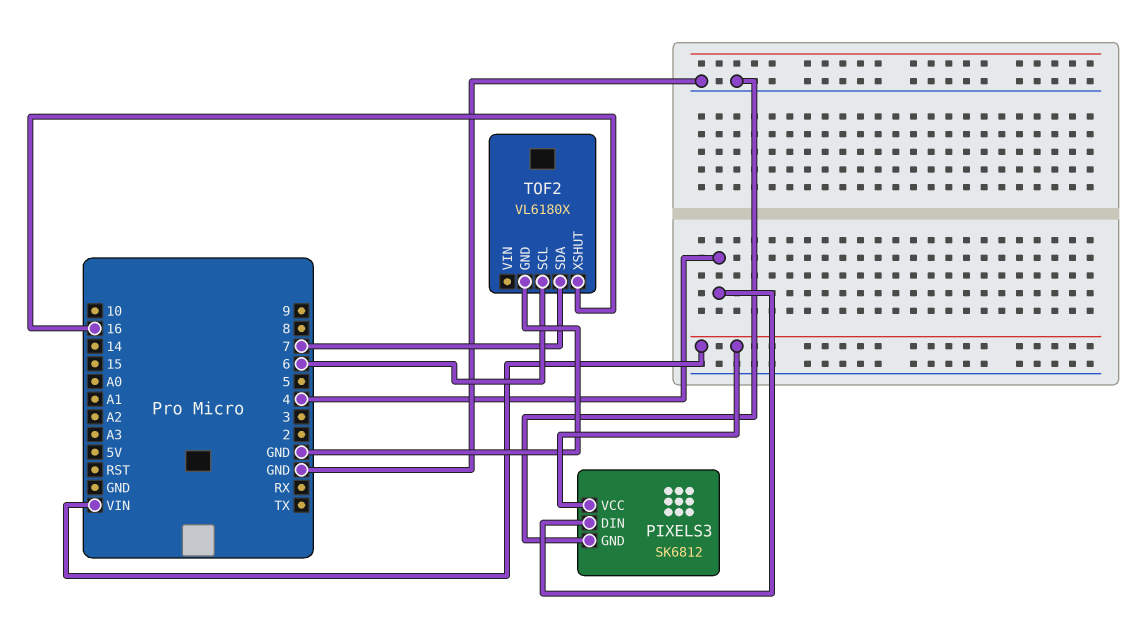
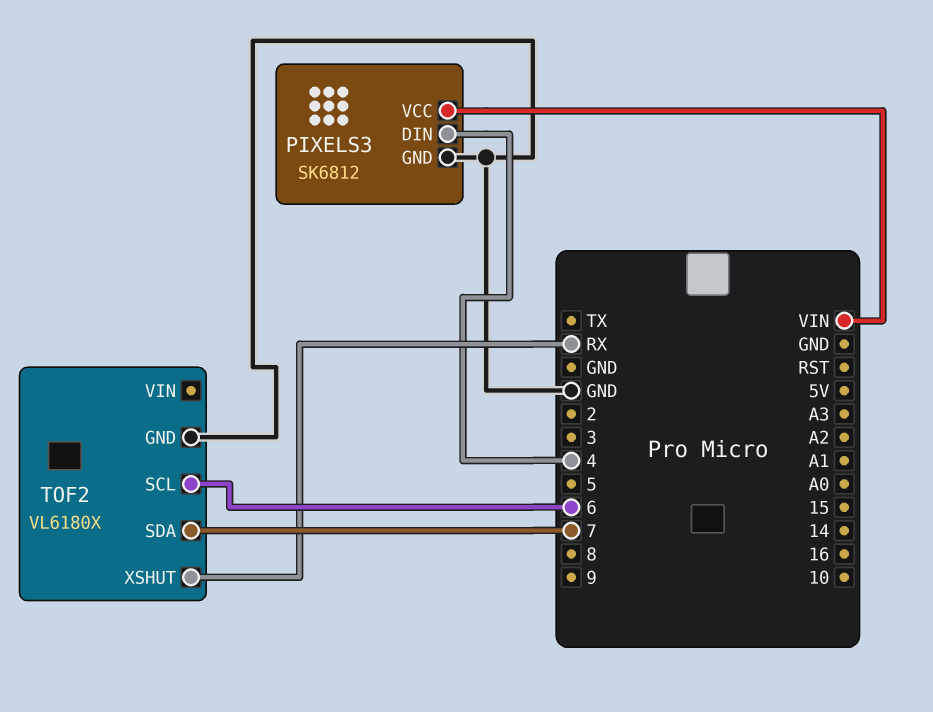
TOF2 pin XSHUT: 16 -> RX

